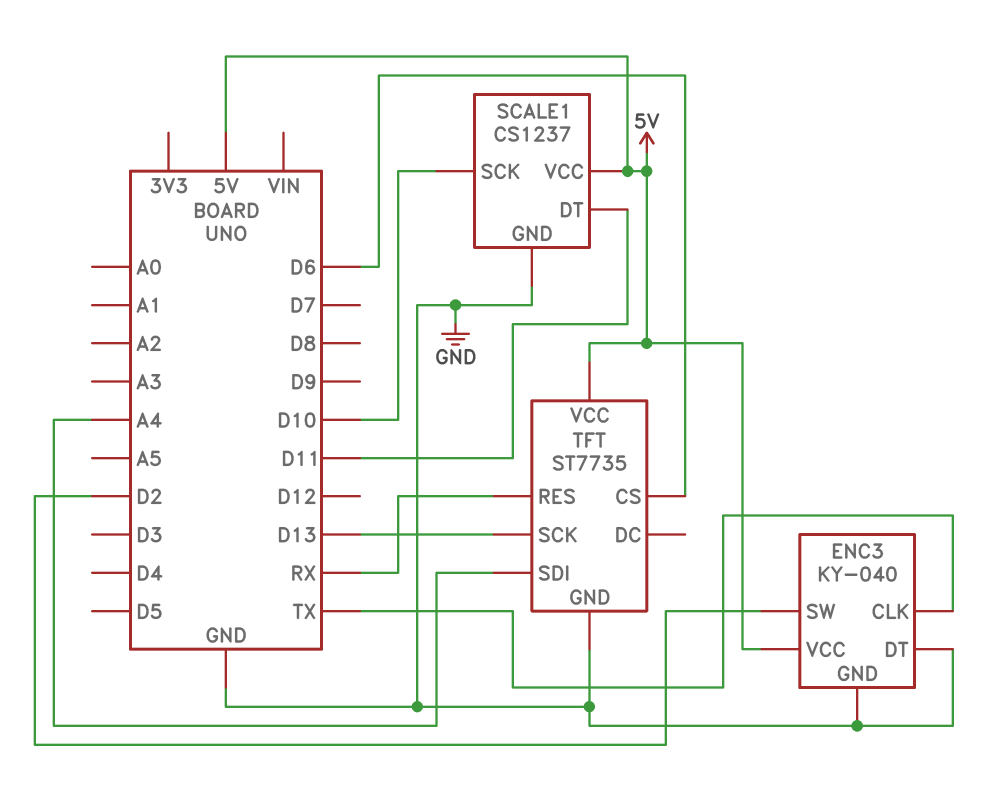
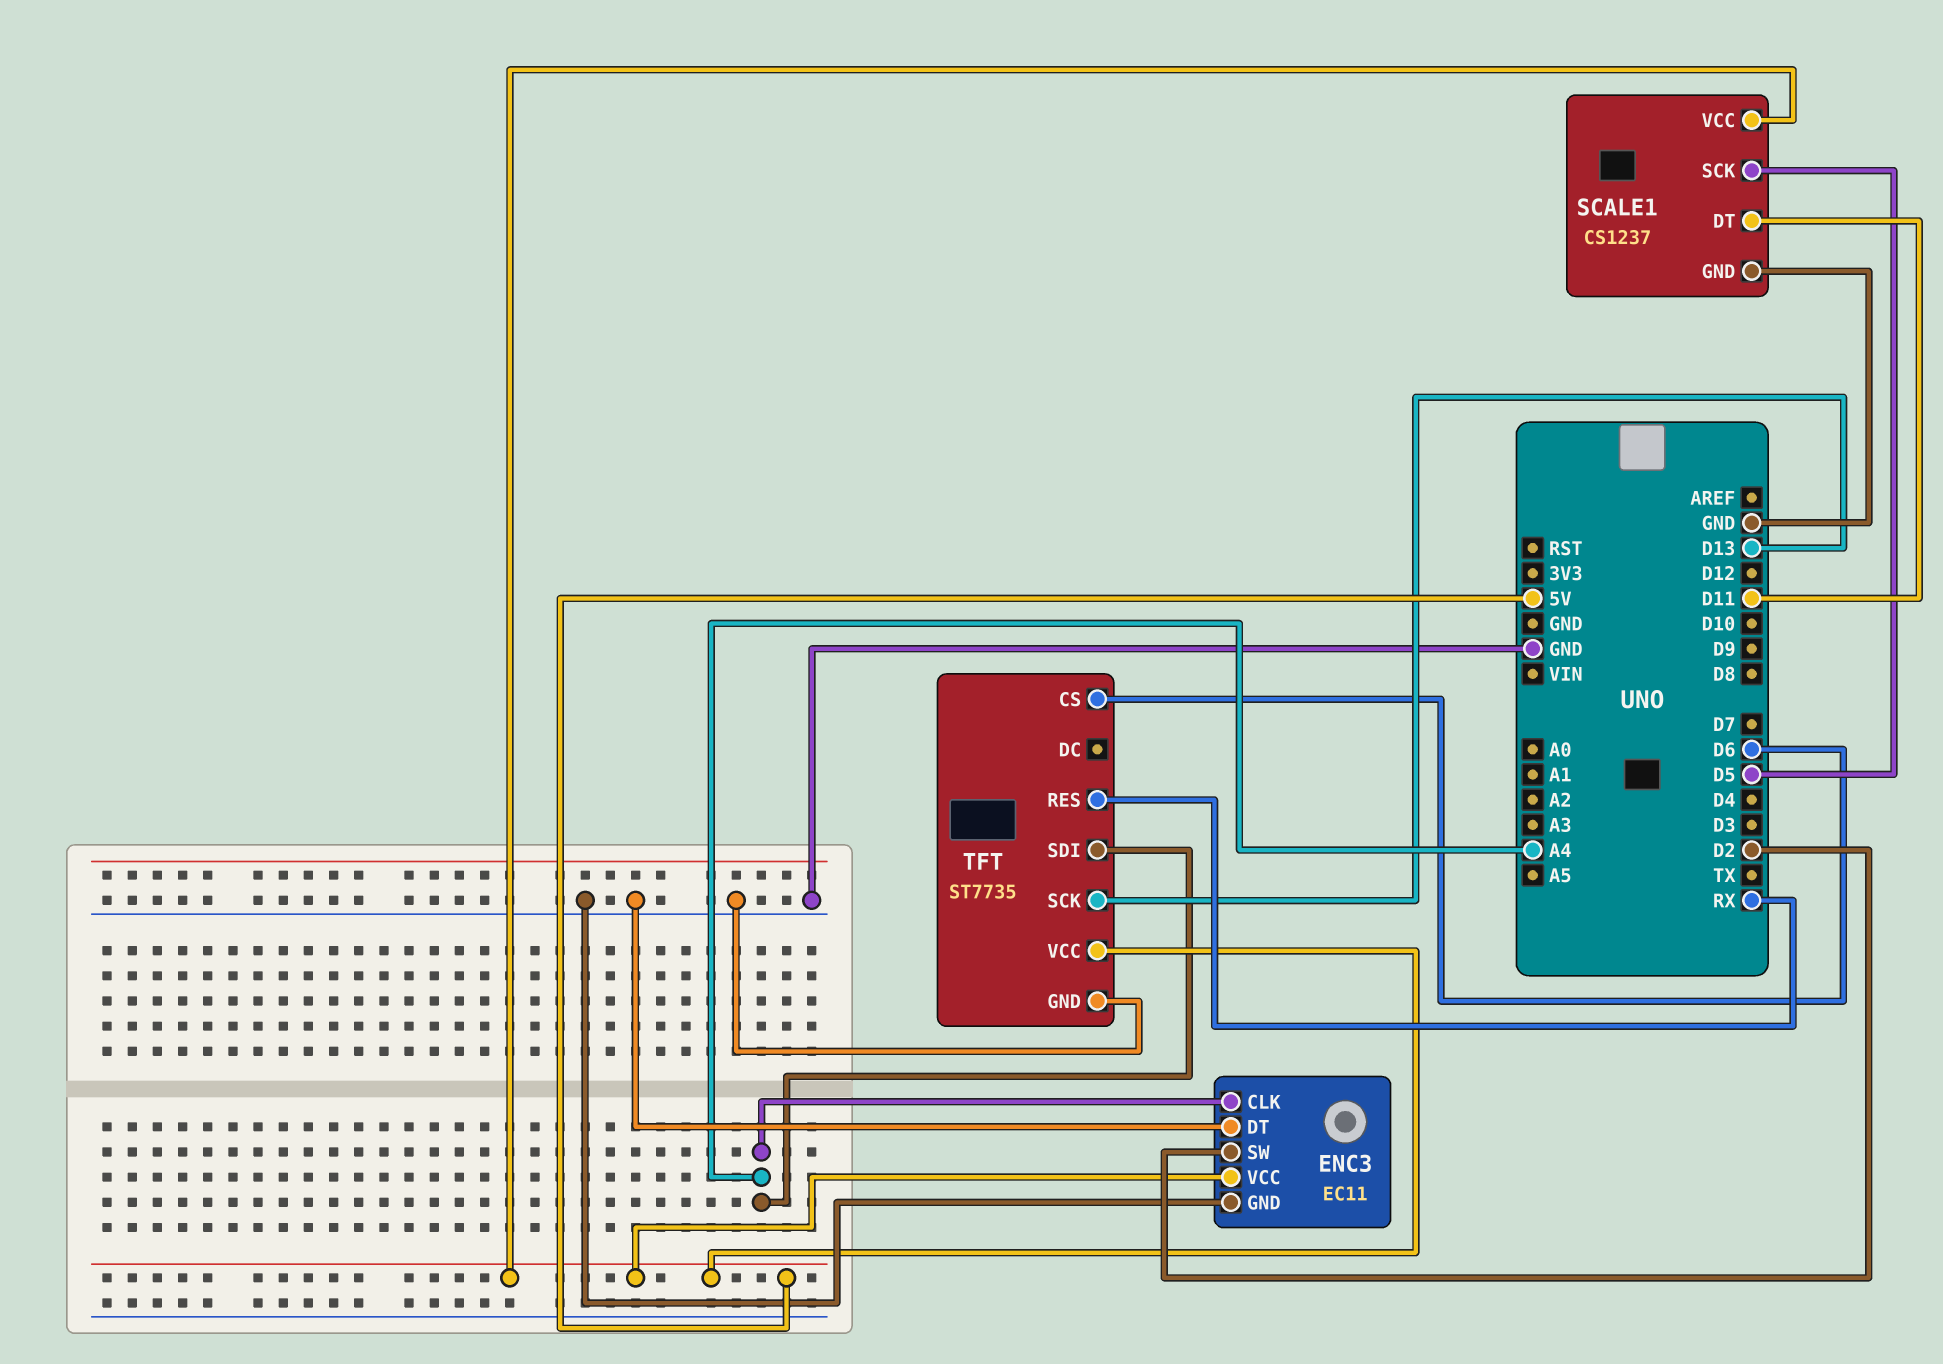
ENC3: KY-040 -> EC11
ENC3 pin CLK: TX -> A4
SCALE1 pin SCK: D10 -> D5

